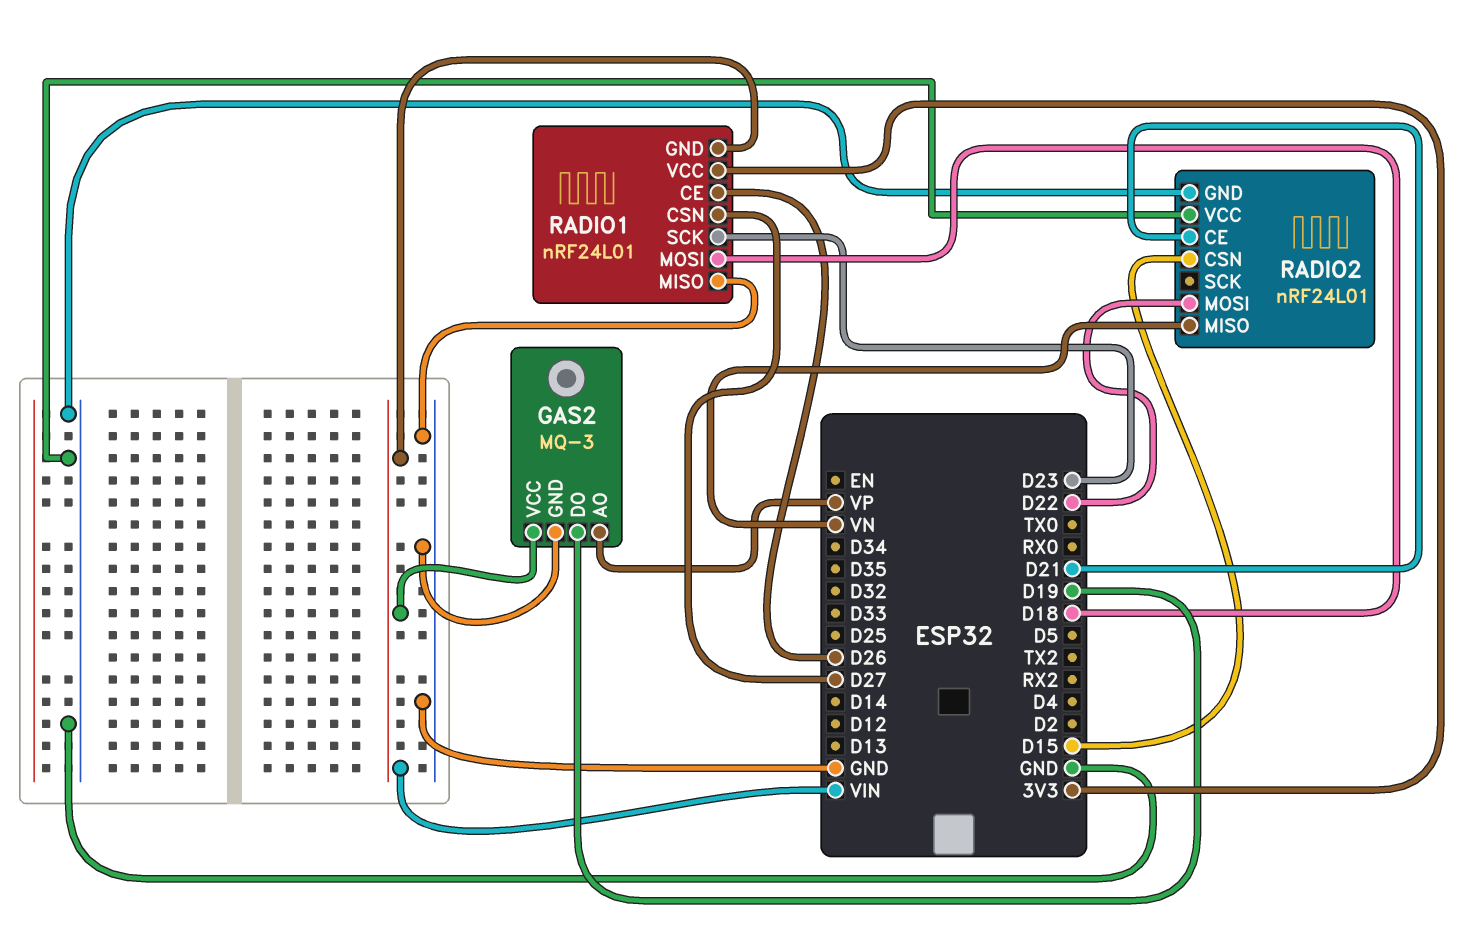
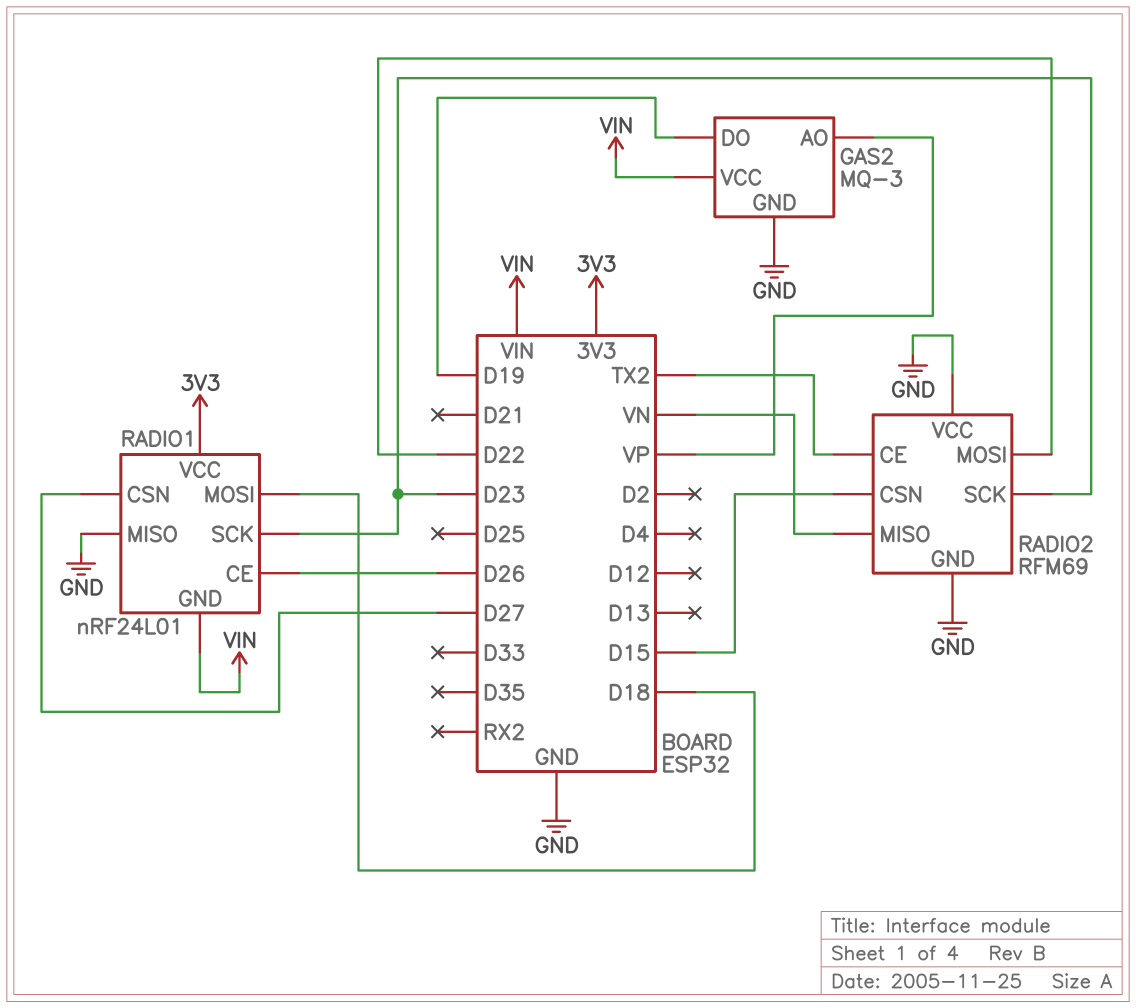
RADIO2: nRF24L01 -> RFM69
RADIO2 pin CE: D21 -> TX2
RADIO2 pin SCK: none -> D23

